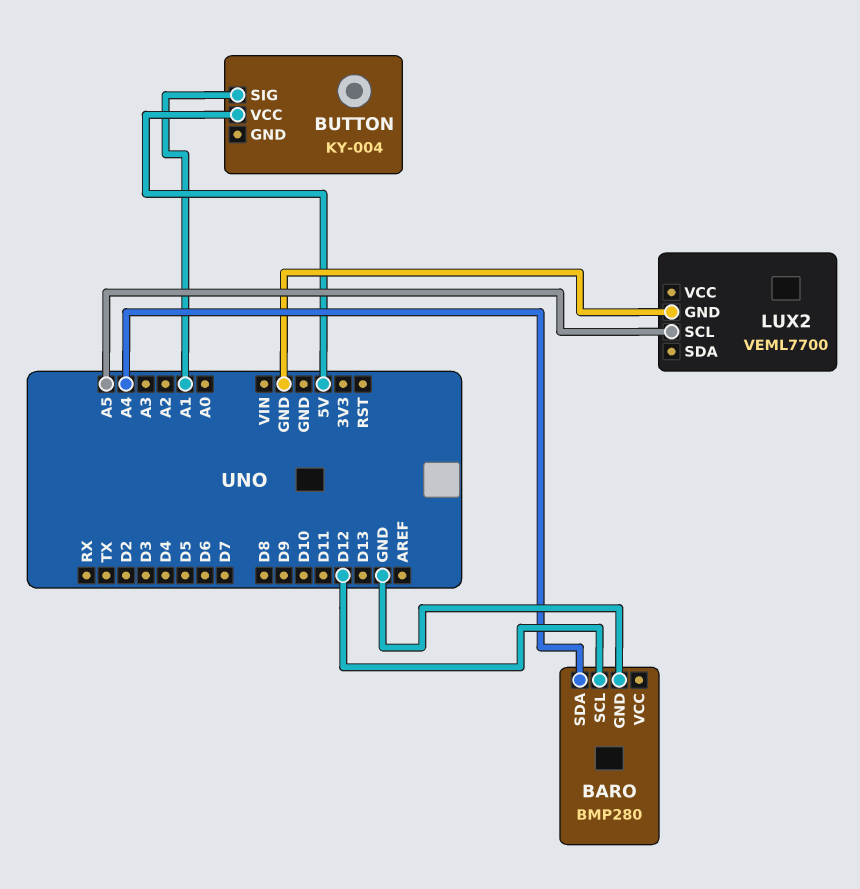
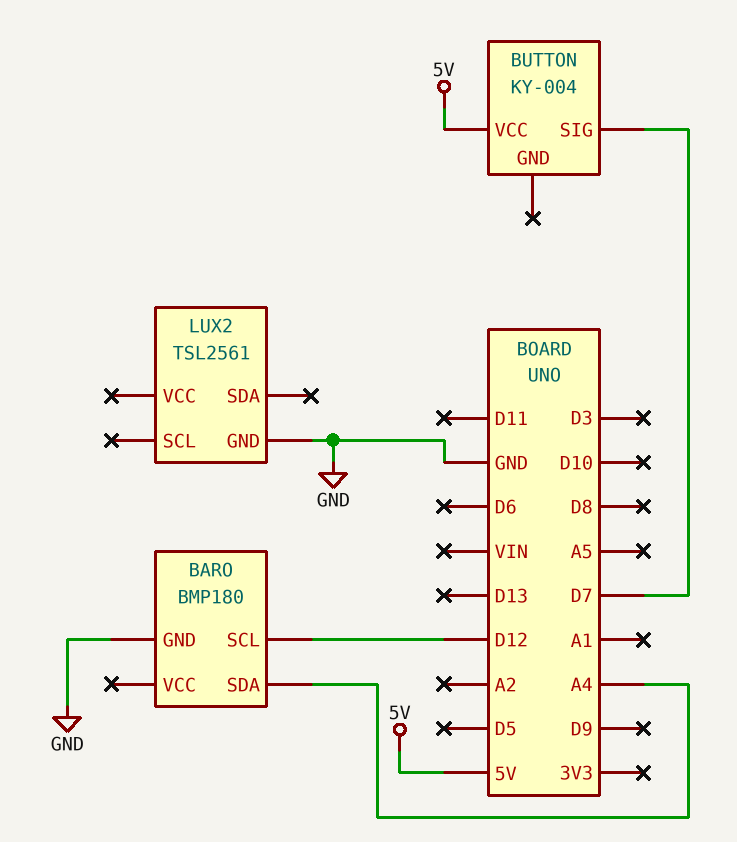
BARO: BMP280 -> BMP180
BUTTON pin SIG: A1 -> D7
LUX2: VEML7700 -> TSL2561
LUX2 pin SCL: A5 -> none

